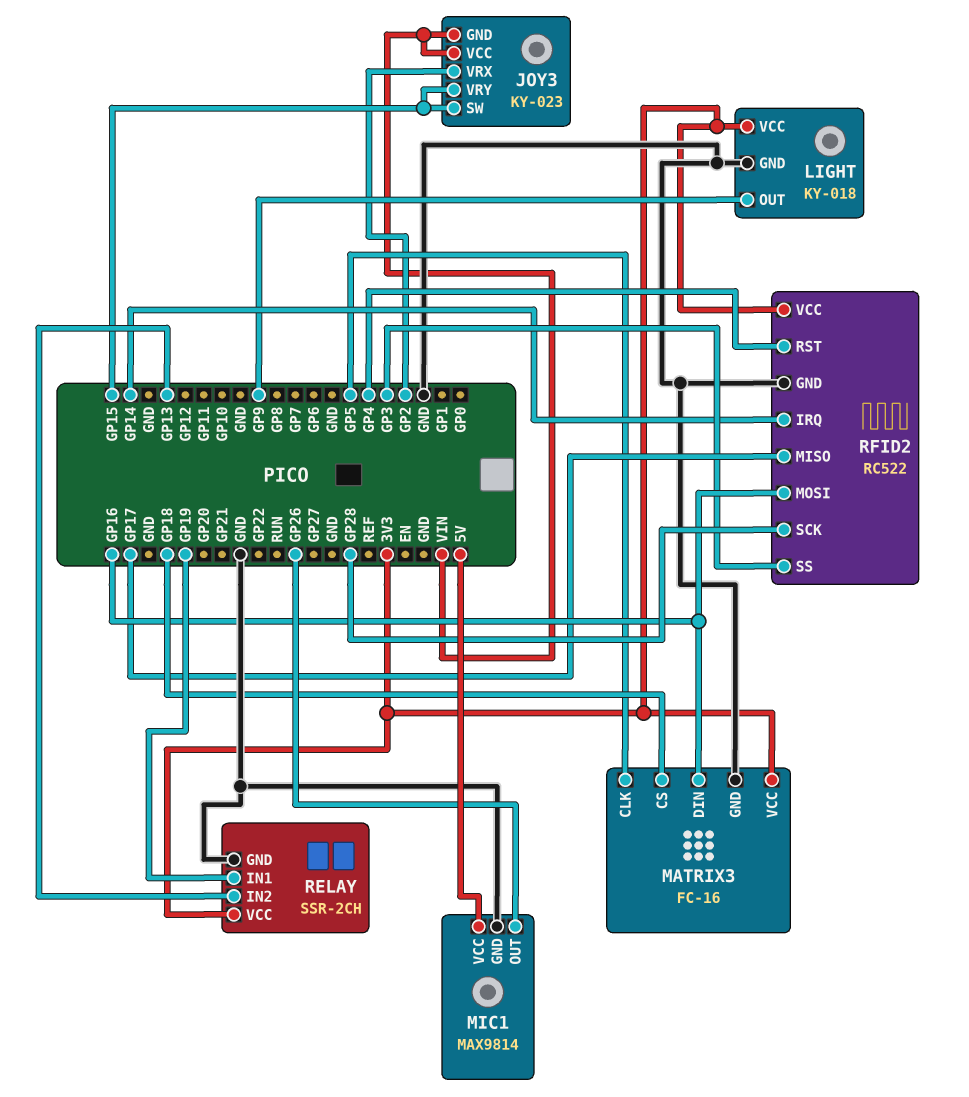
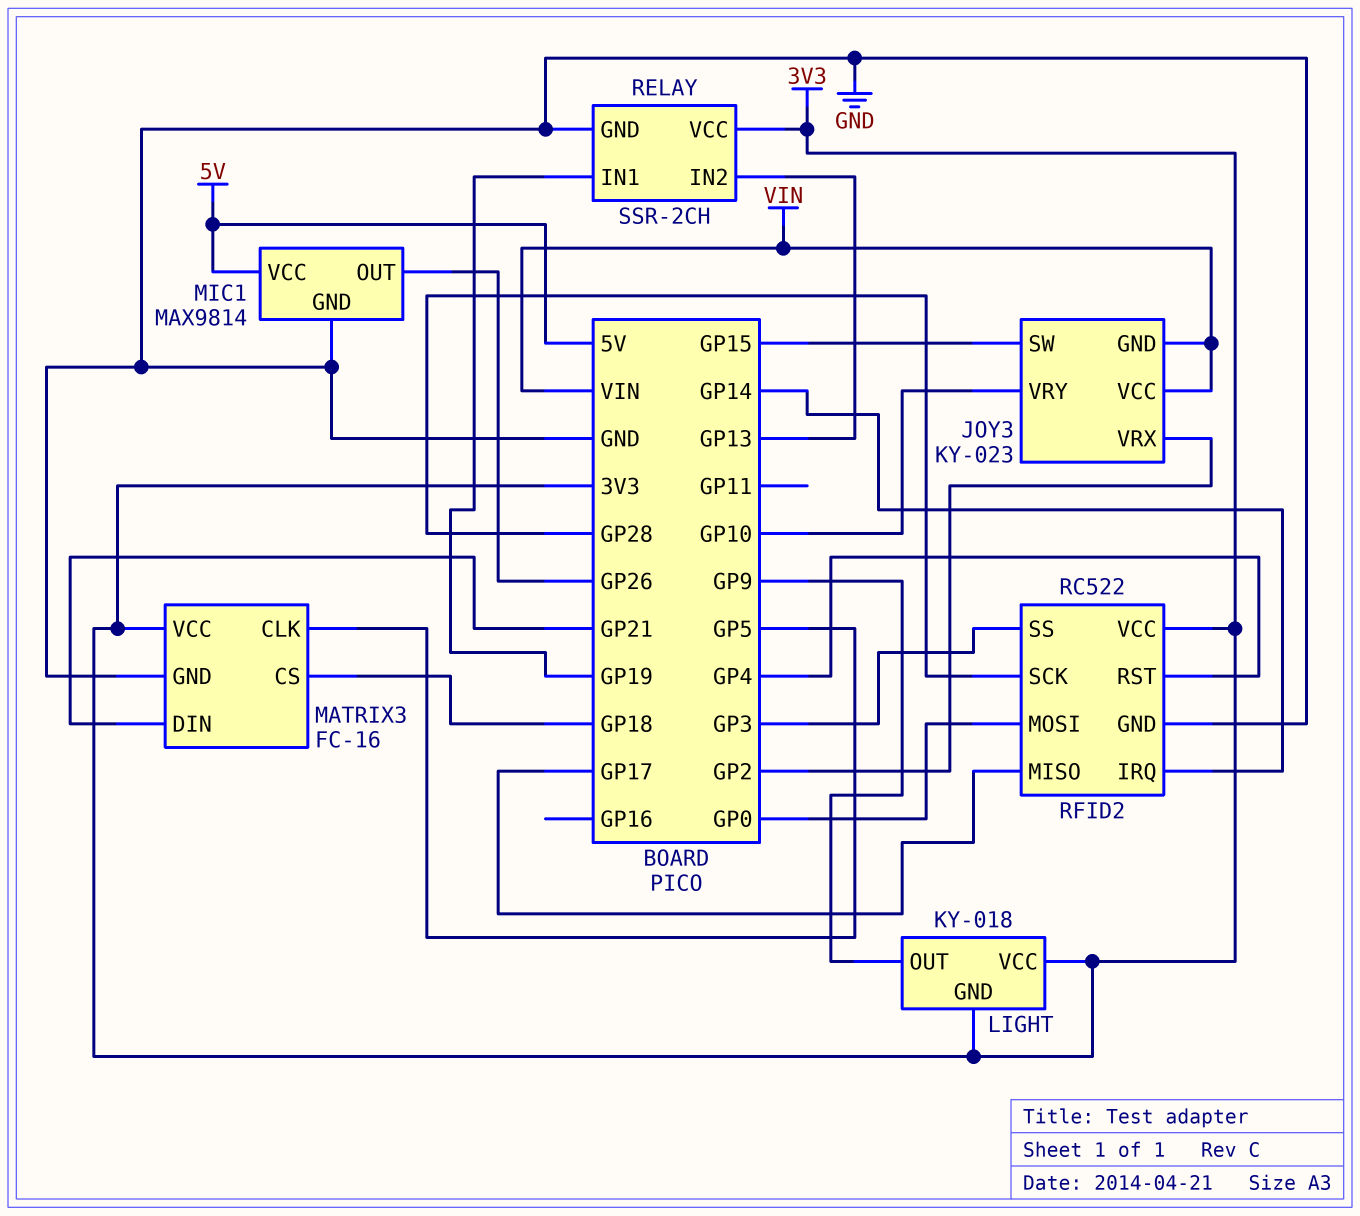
JOY3 pin VRY: GP15 -> GP10
LIGHT pin GND: GND -> 3V3
MATRIX3 pin DIN: GP16 -> GP21
RFID2 pin MOSI: GP16 -> GP0

